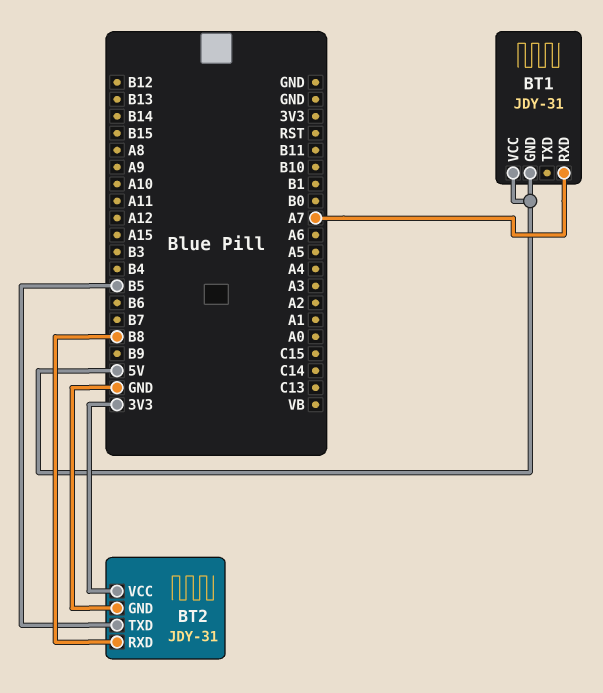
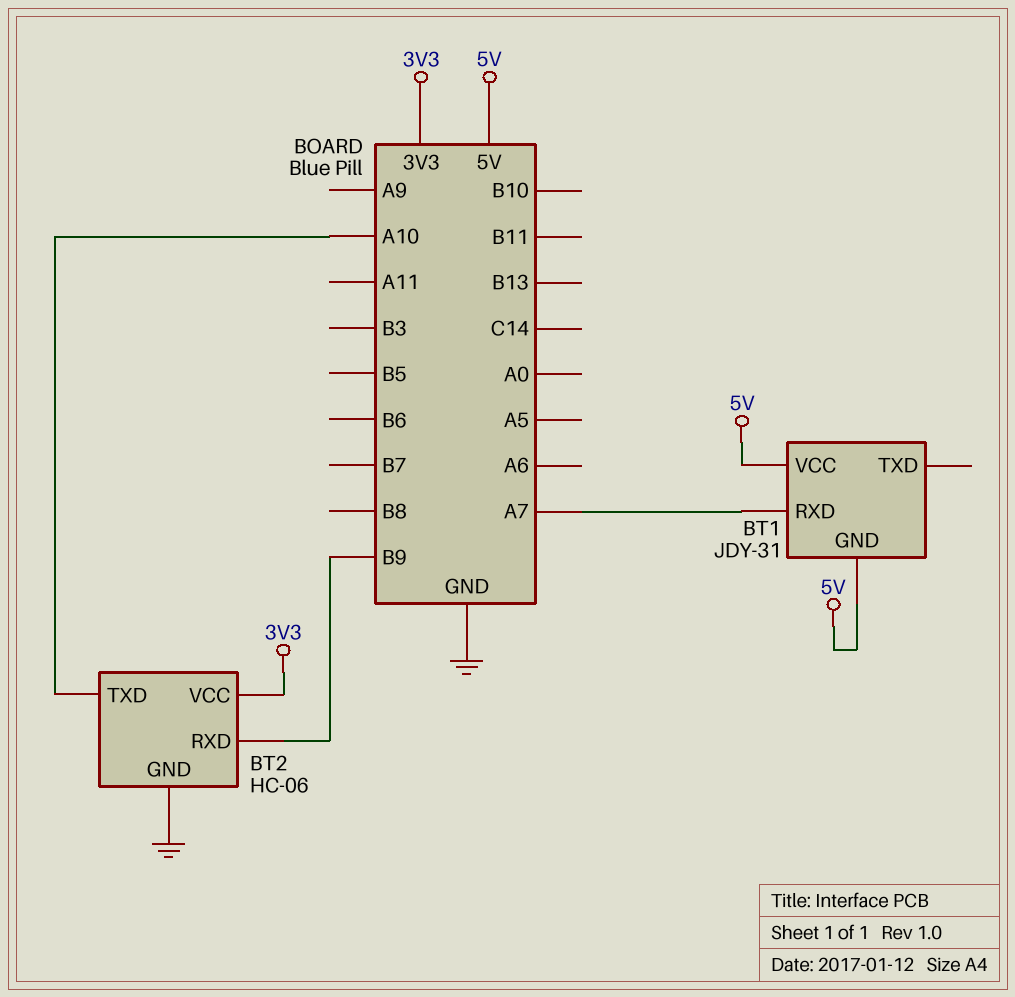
BT2: JDY-31 -> HC-06
BT2 pin RXD: B8 -> B9
BT2 pin TXD: B5 -> A10

